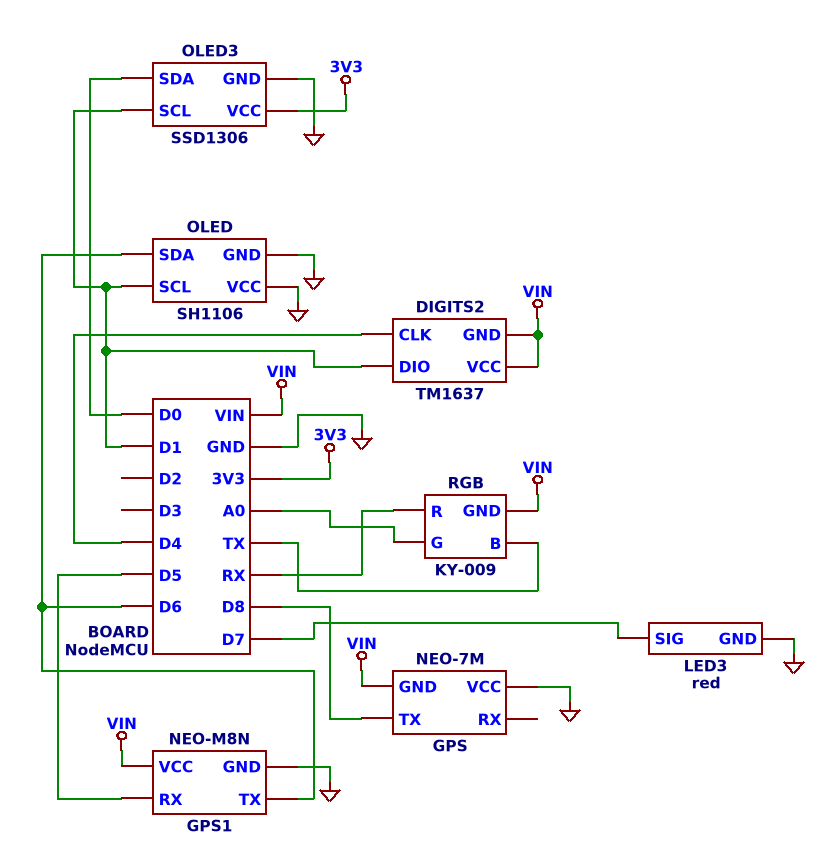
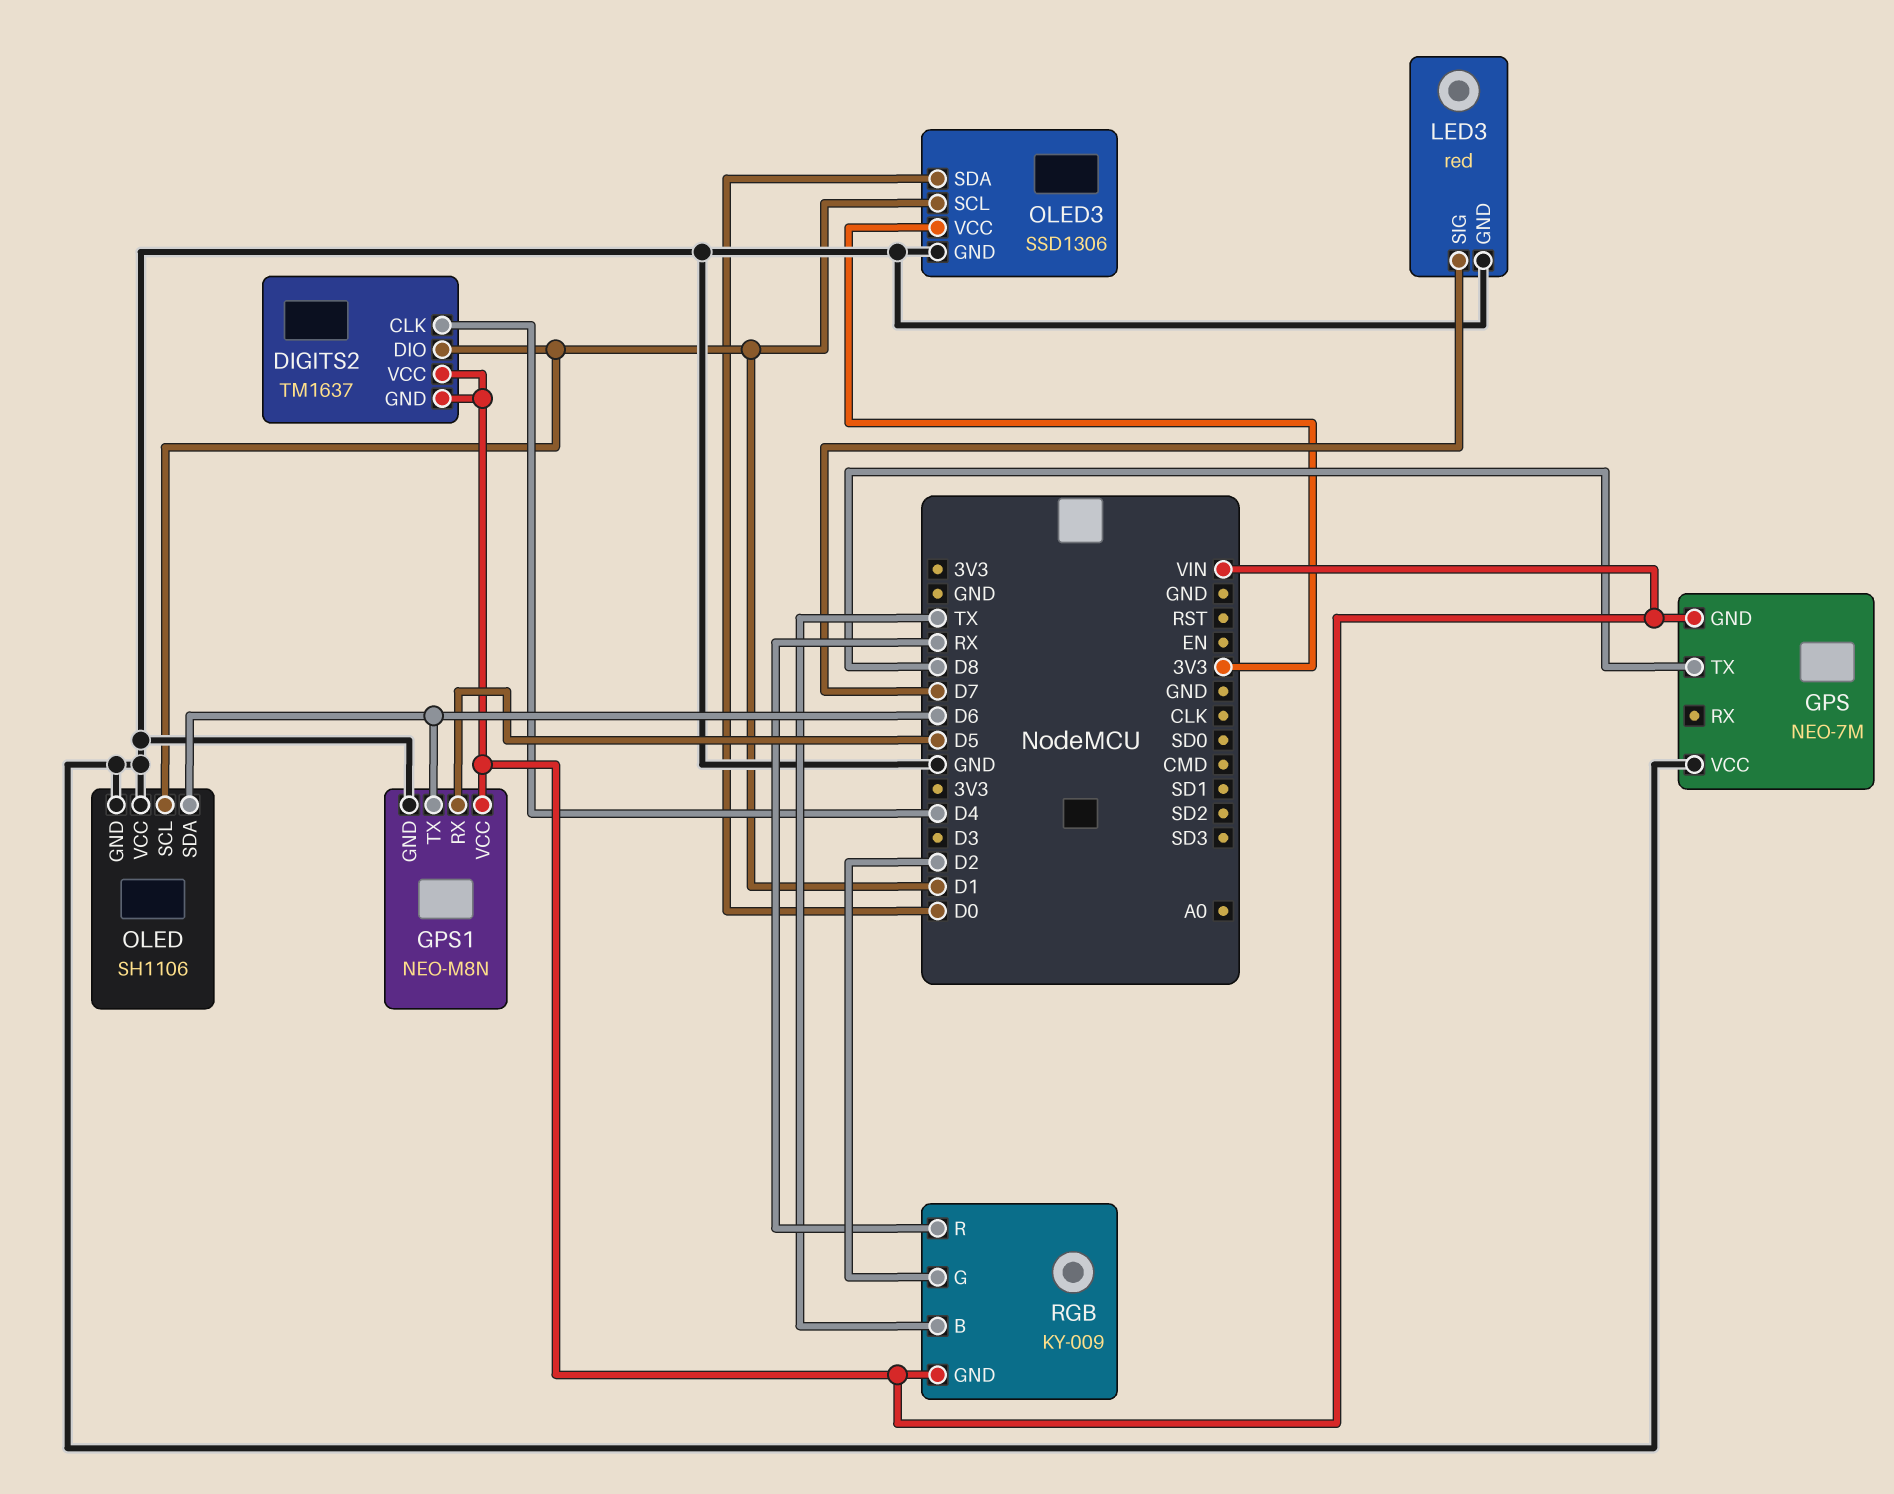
RGB pin G: A0 -> D2

